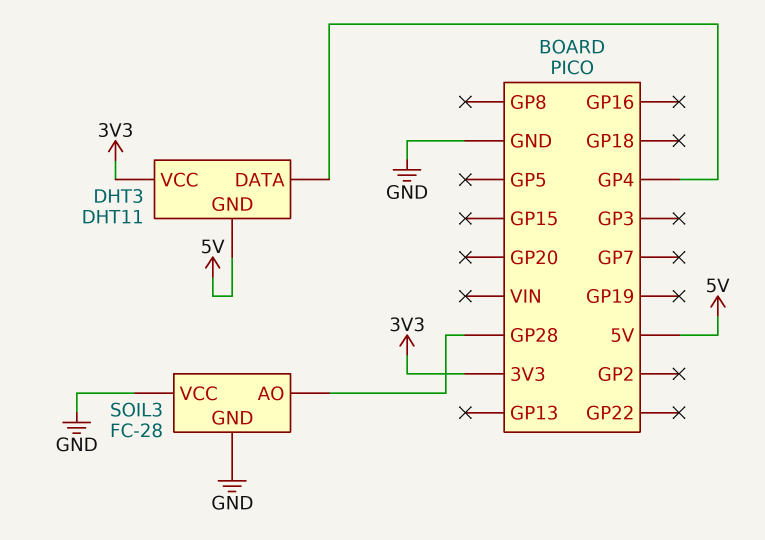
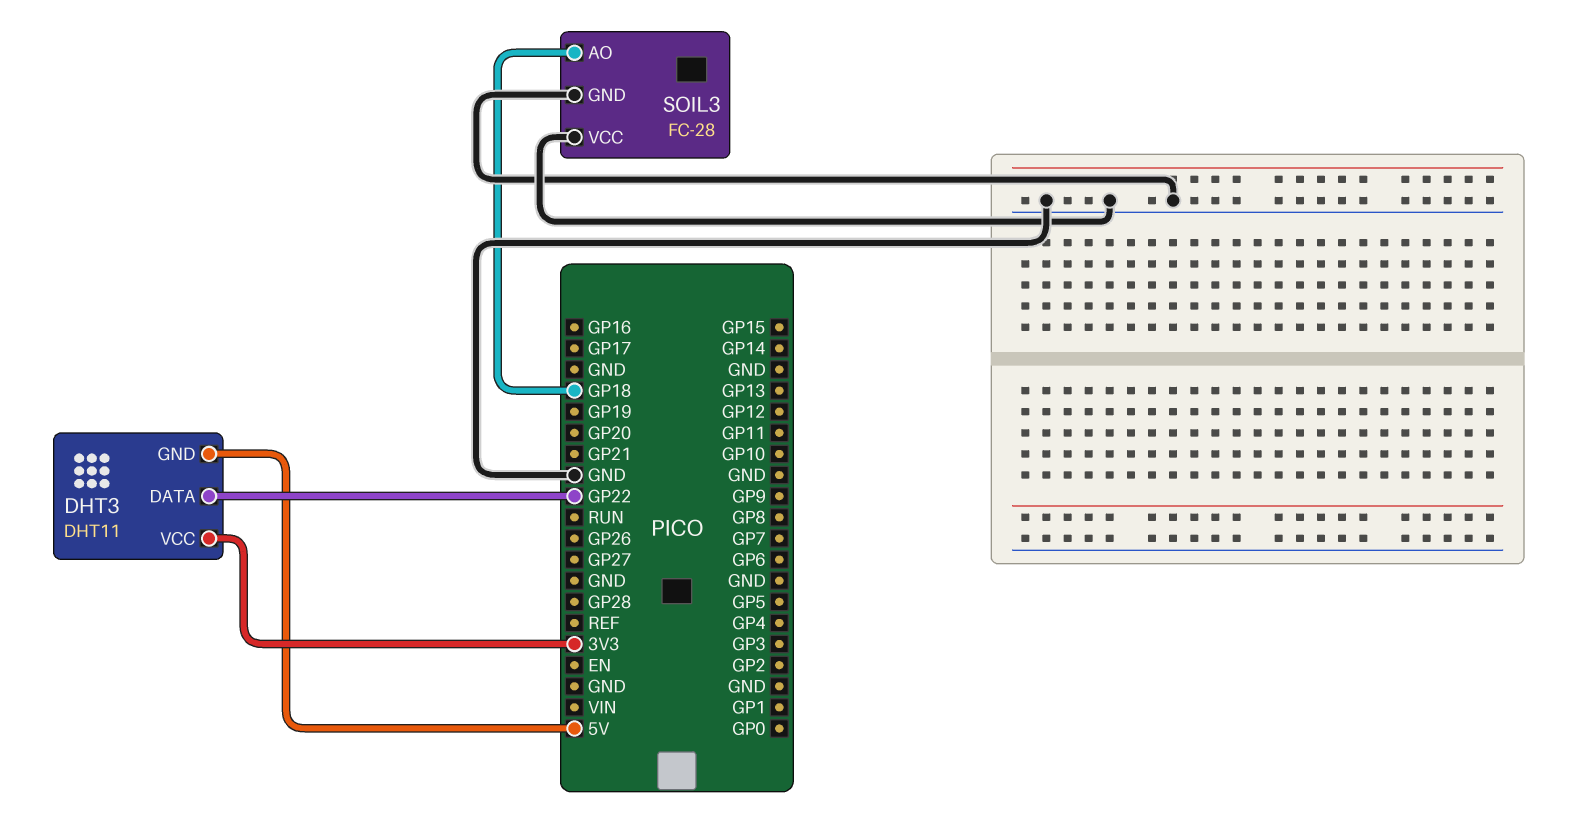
DHT3 pin DATA: GP4 -> GP22
SOIL3 pin AO: GP28 -> GP18

